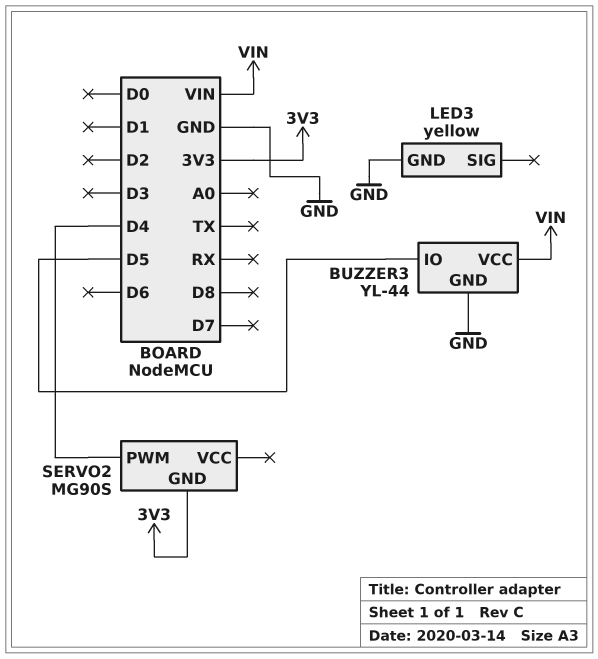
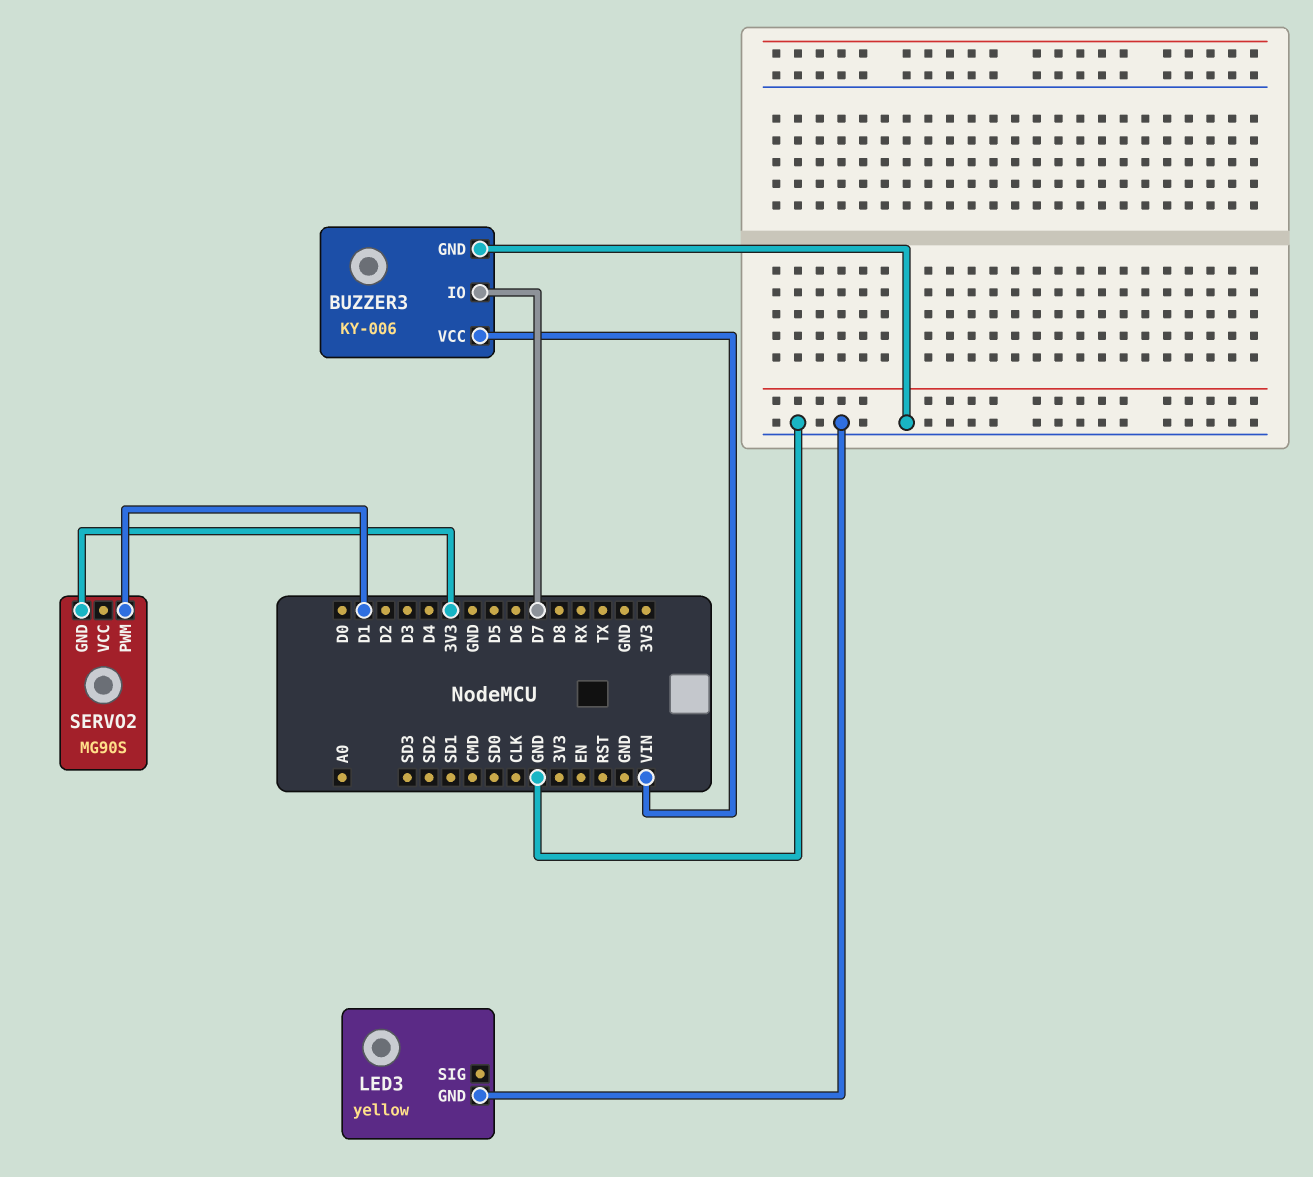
BUZZER3: YL-44 -> KY-006
BUZZER3 pin IO: D5 -> D7
SERVO2 pin PWM: D4 -> D1

